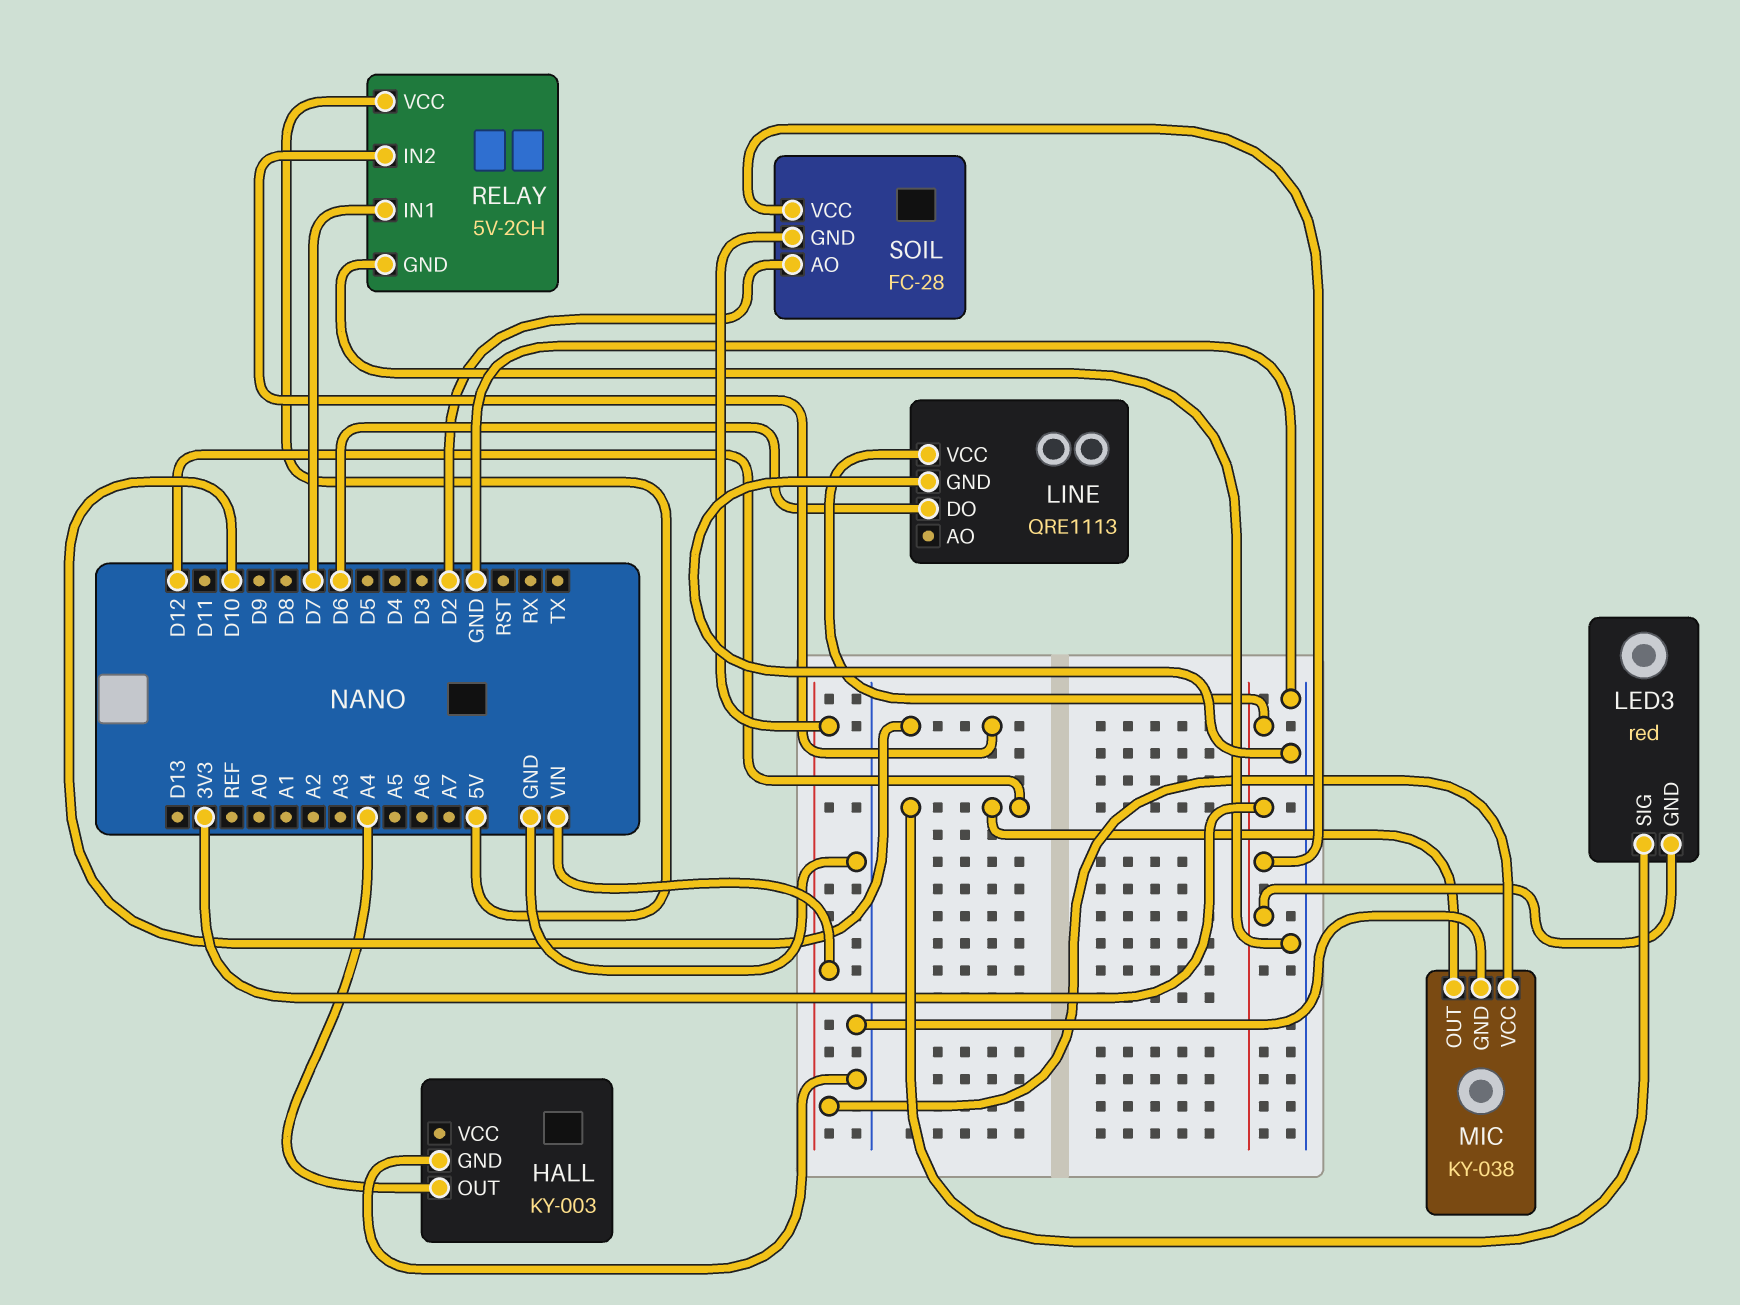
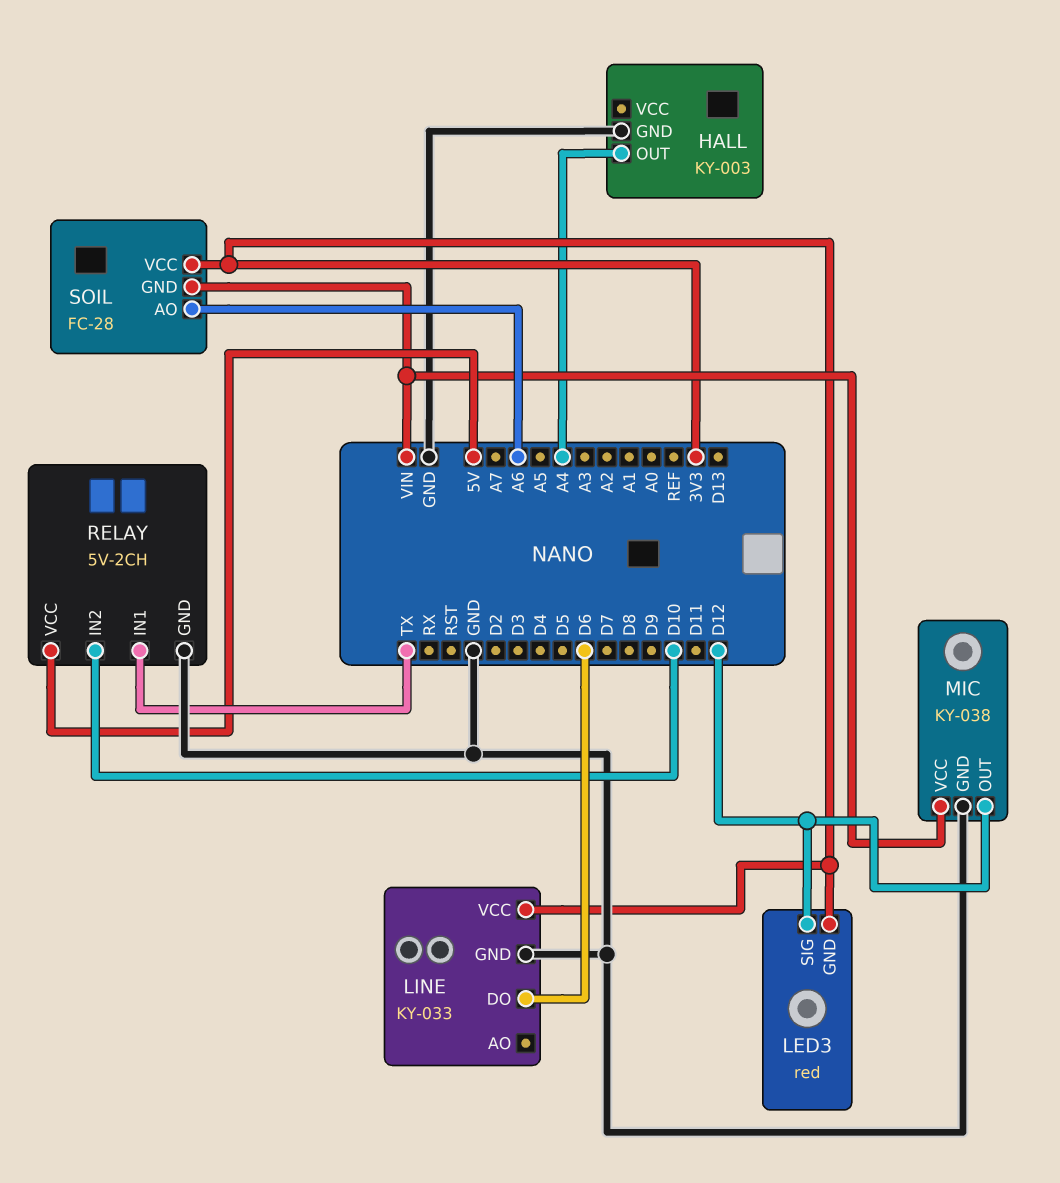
LINE: QRE1113 -> KY-033
RELAY pin IN1: D7 -> TX
SOIL pin AO: D2 -> A6

